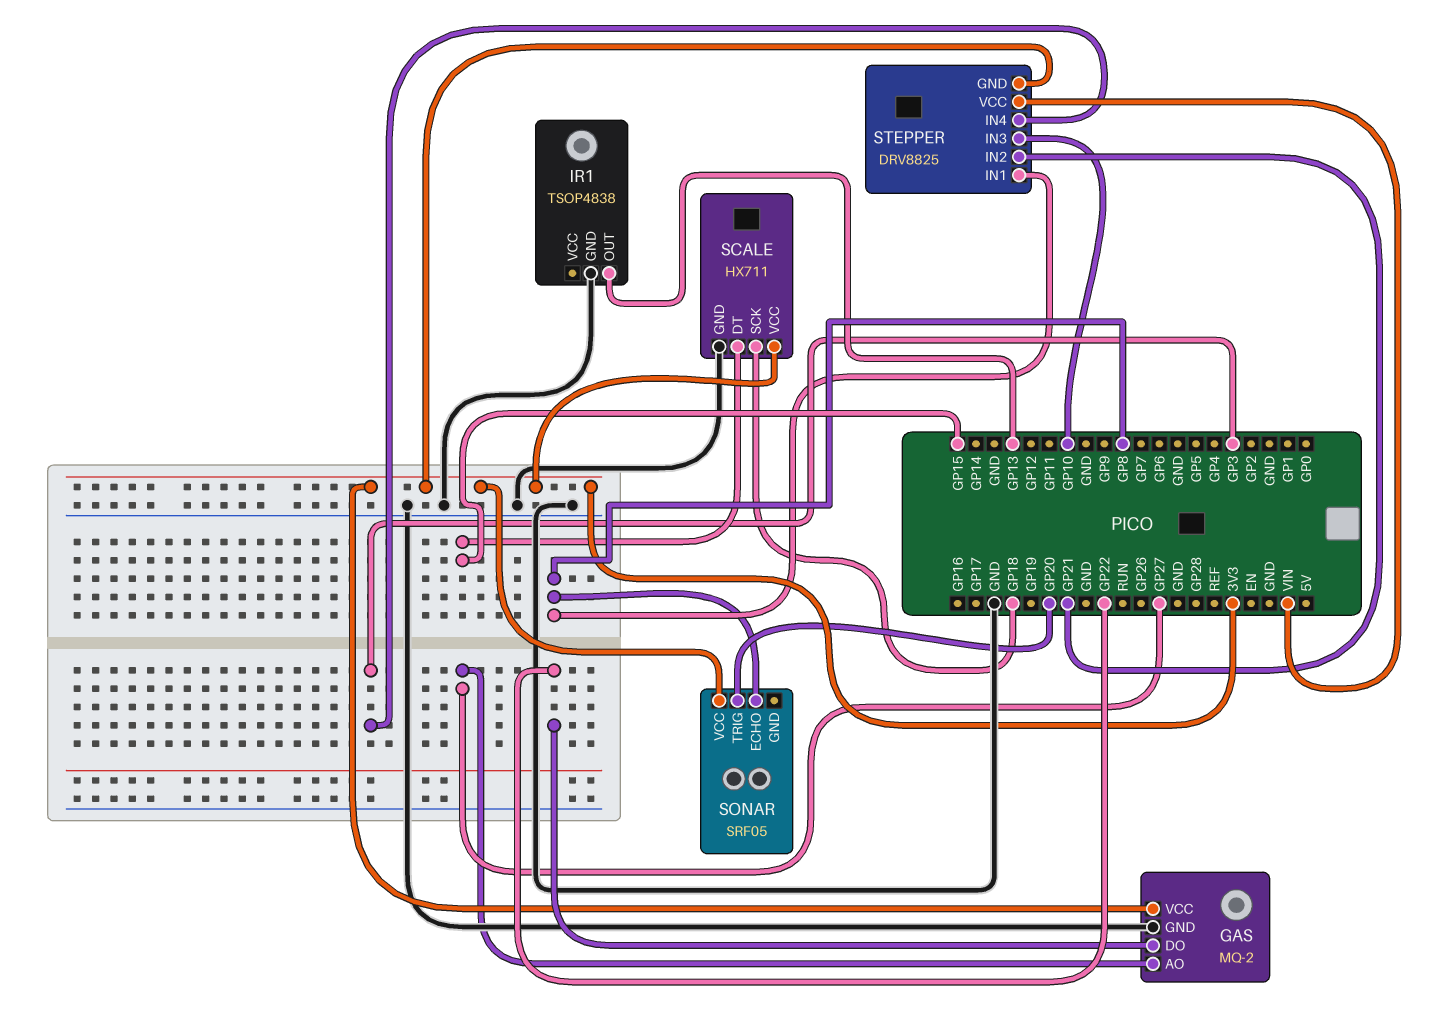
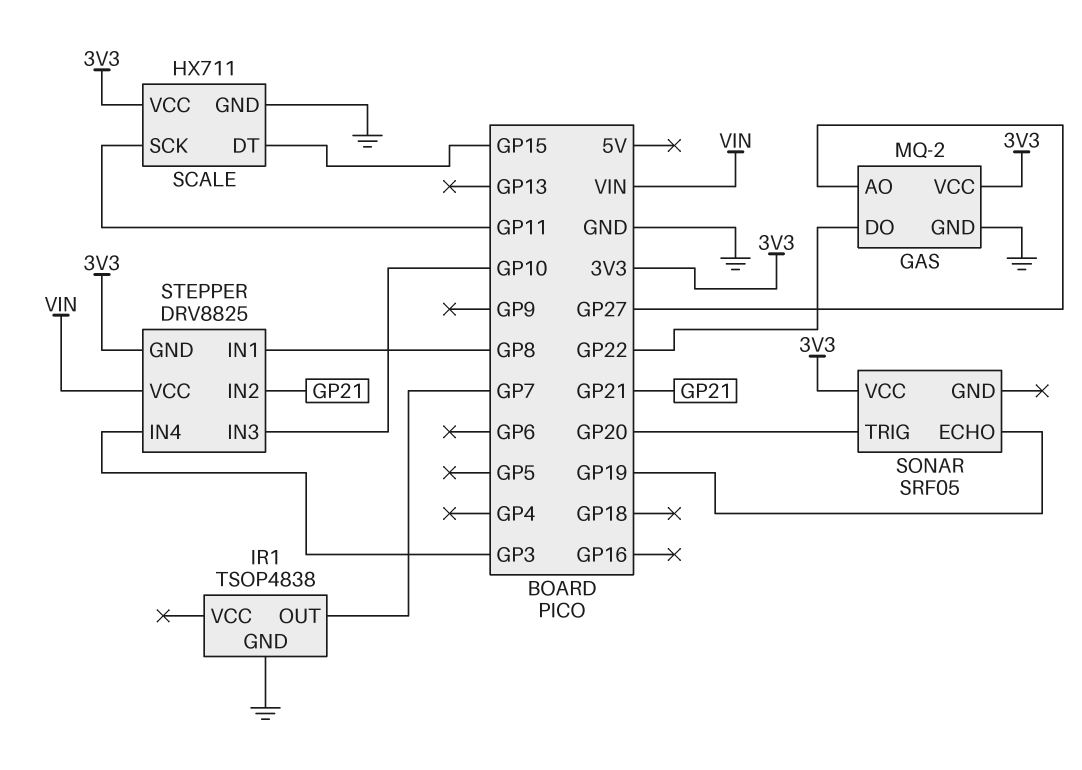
IR1 pin OUT: GP13 -> GP7
SCALE pin SCK: GP18 -> GP11
SONAR pin ECHO: GP8 -> GP19

